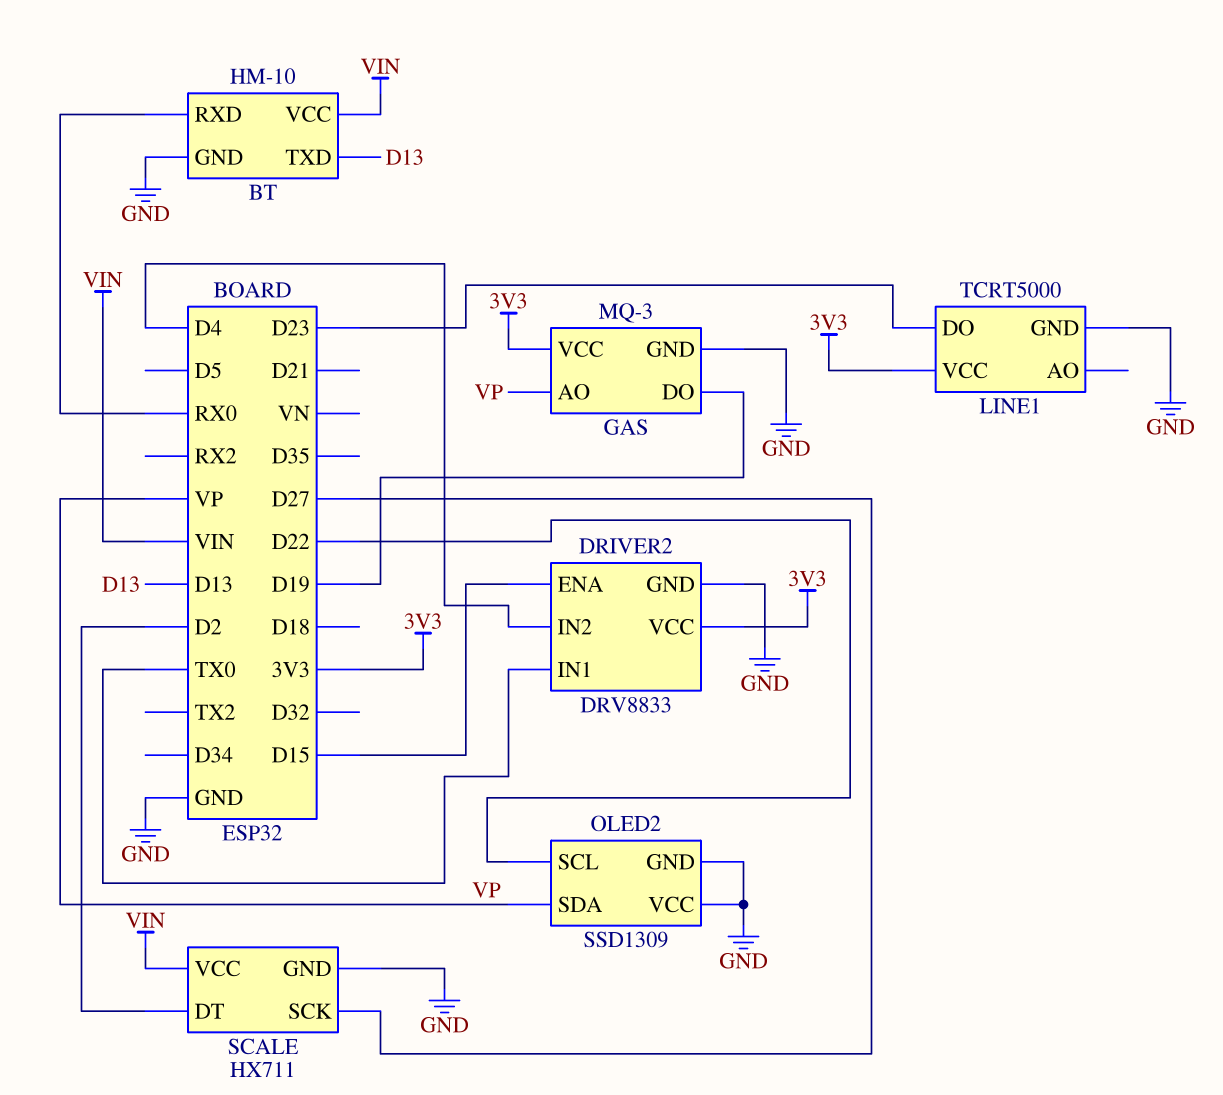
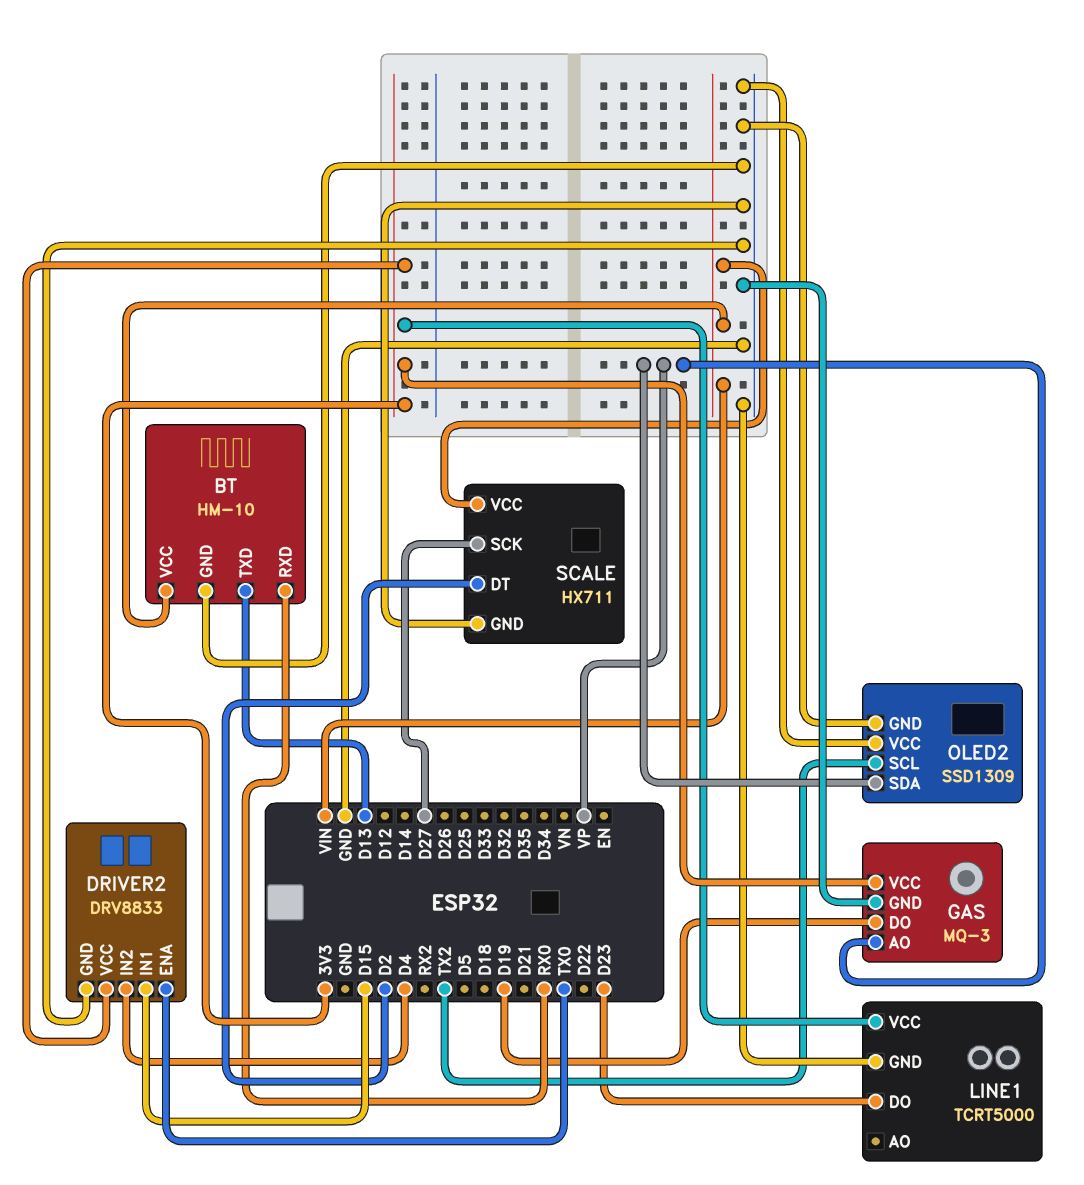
DRIVER2 pin ENA: D15 -> TX0
DRIVER2 pin IN1: TX0 -> D15
OLED2 pin SCL: D22 -> TX2

